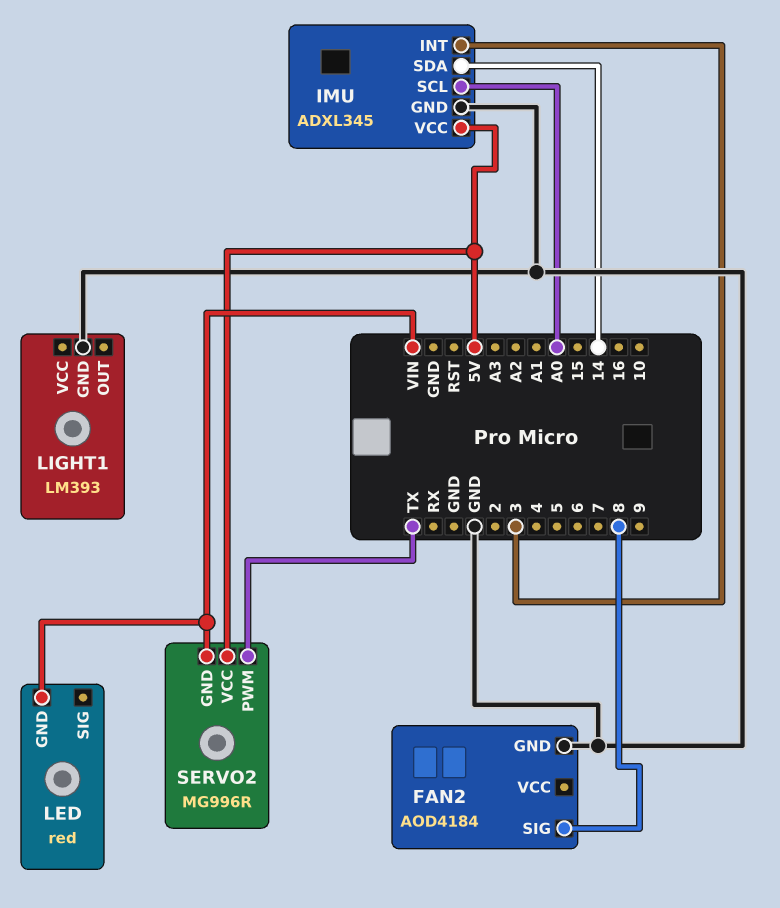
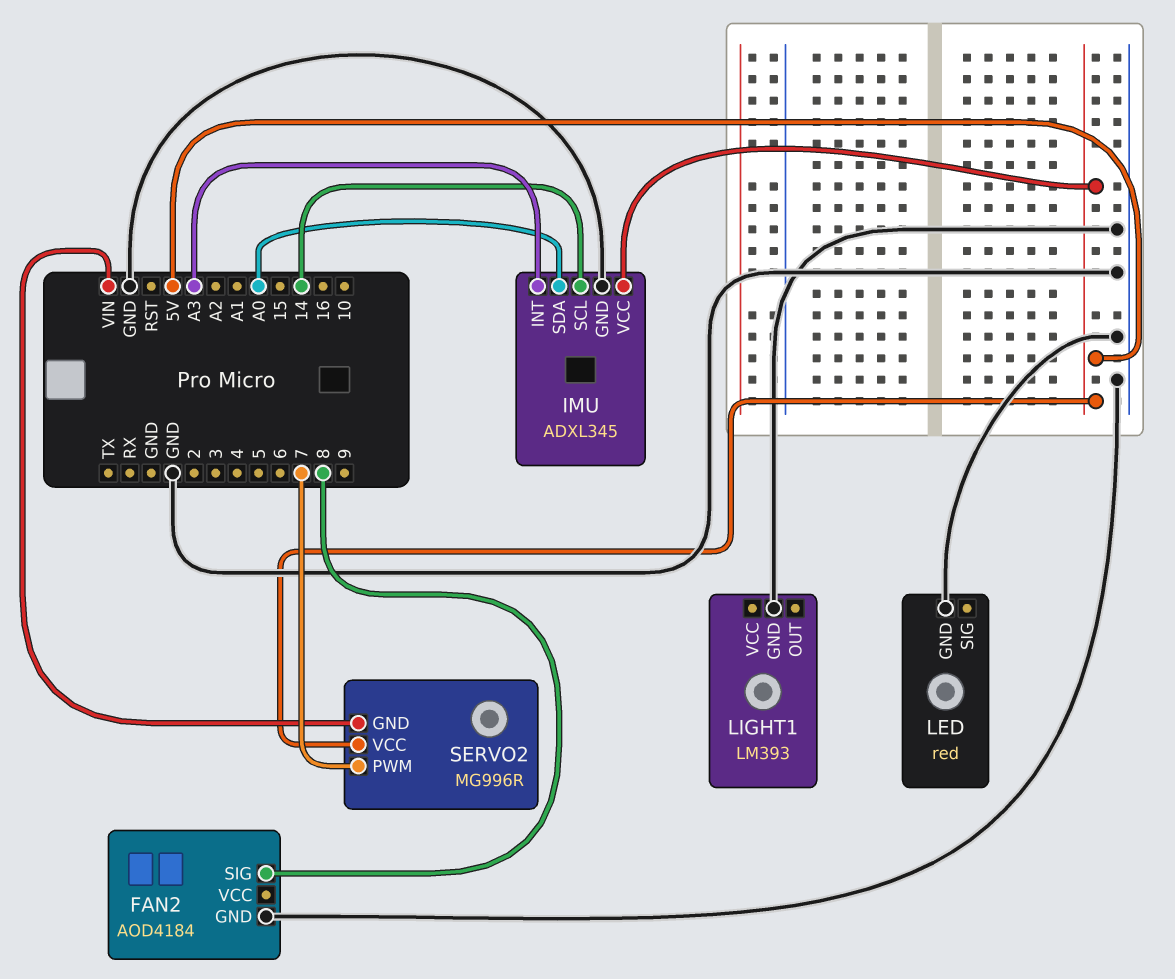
IMU pin INT: 3 -> A3
IMU pin SCL: A0 -> 14
IMU pin SDA: 14 -> A0
LED pin GND: VIN -> GND
SERVO2 pin PWM: TX -> 7

